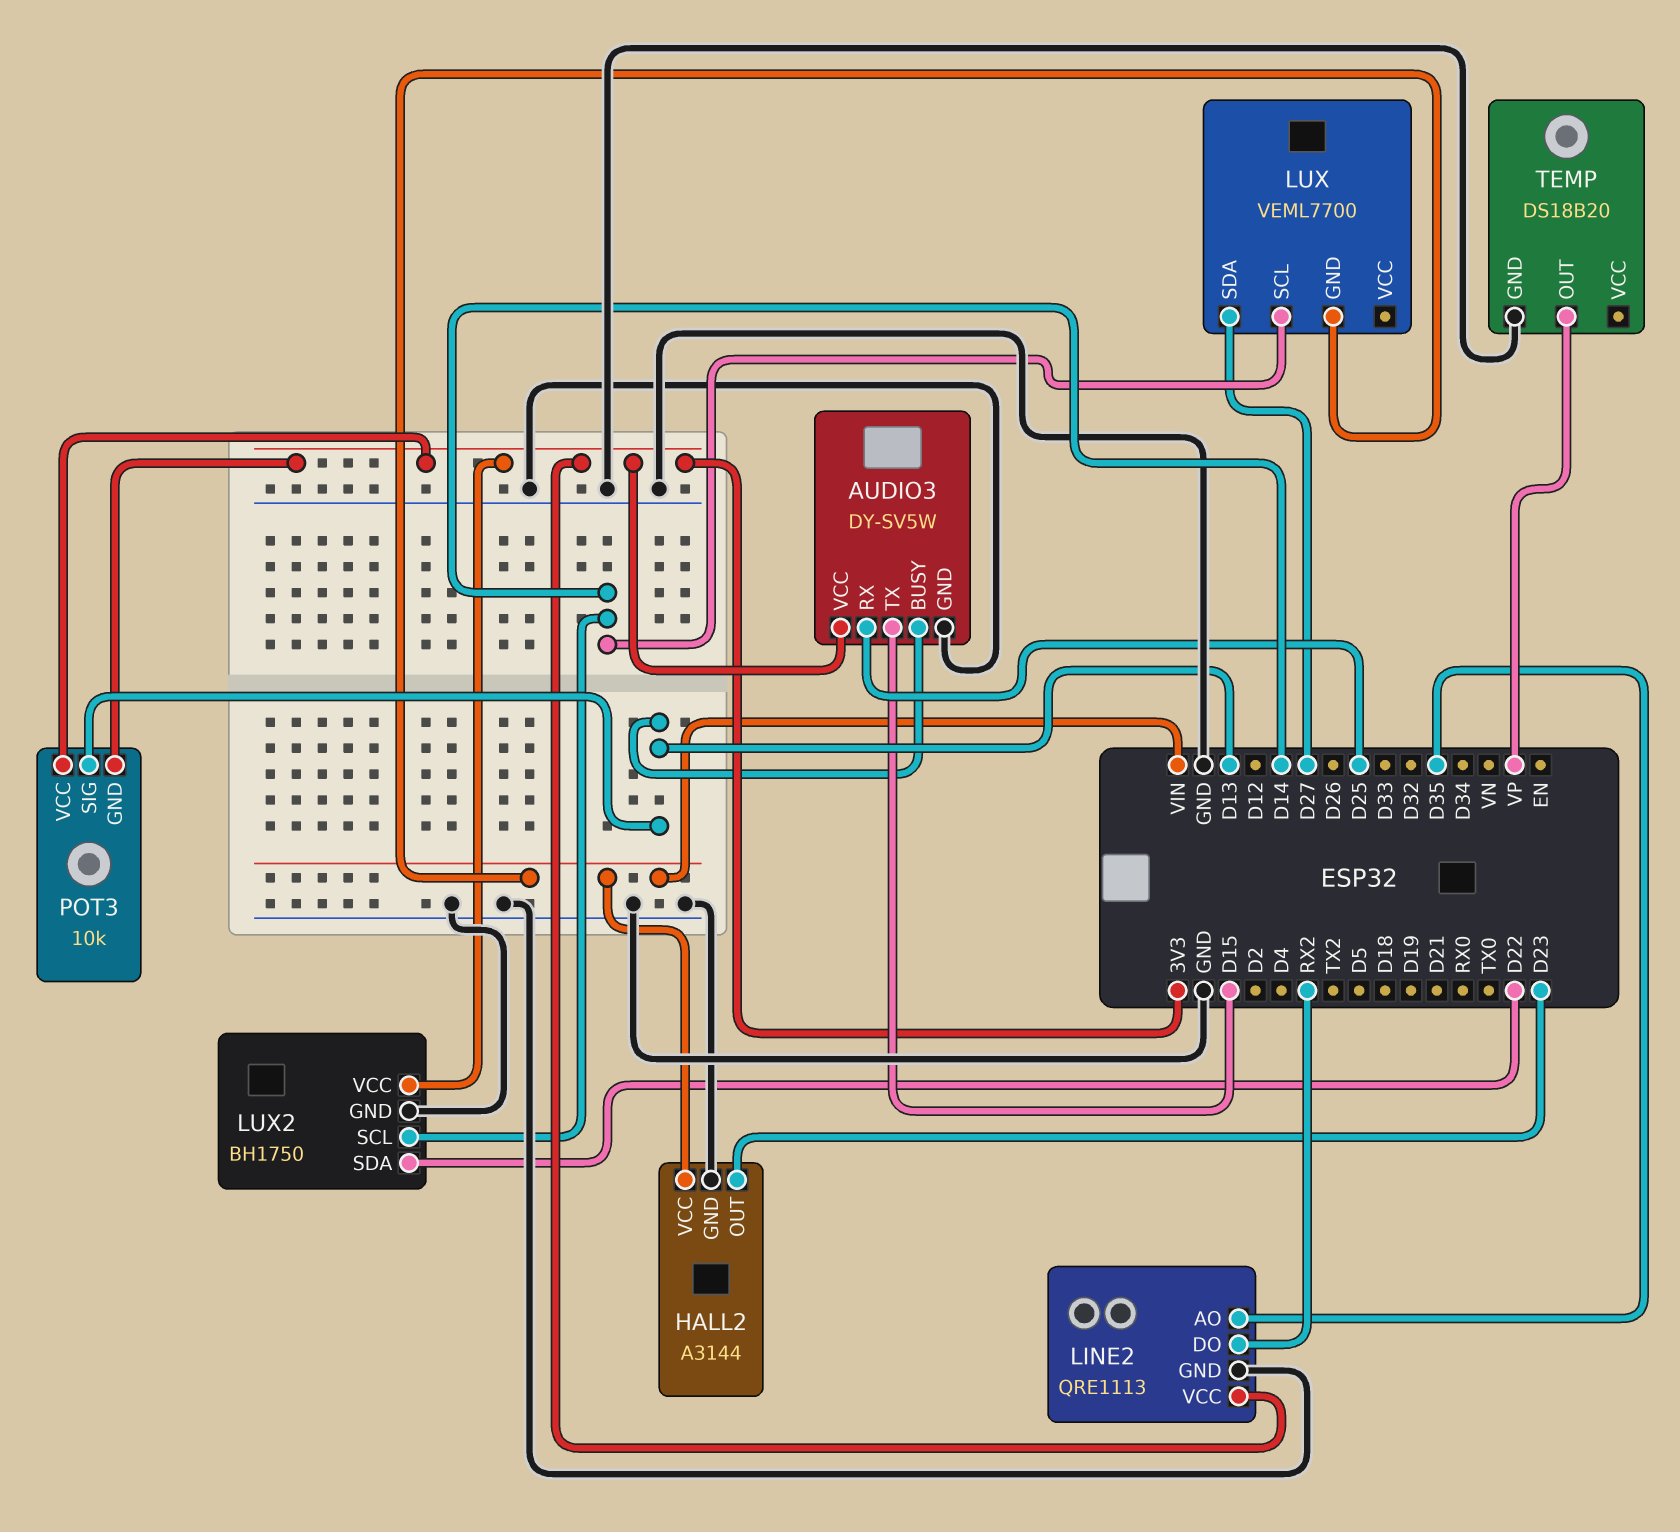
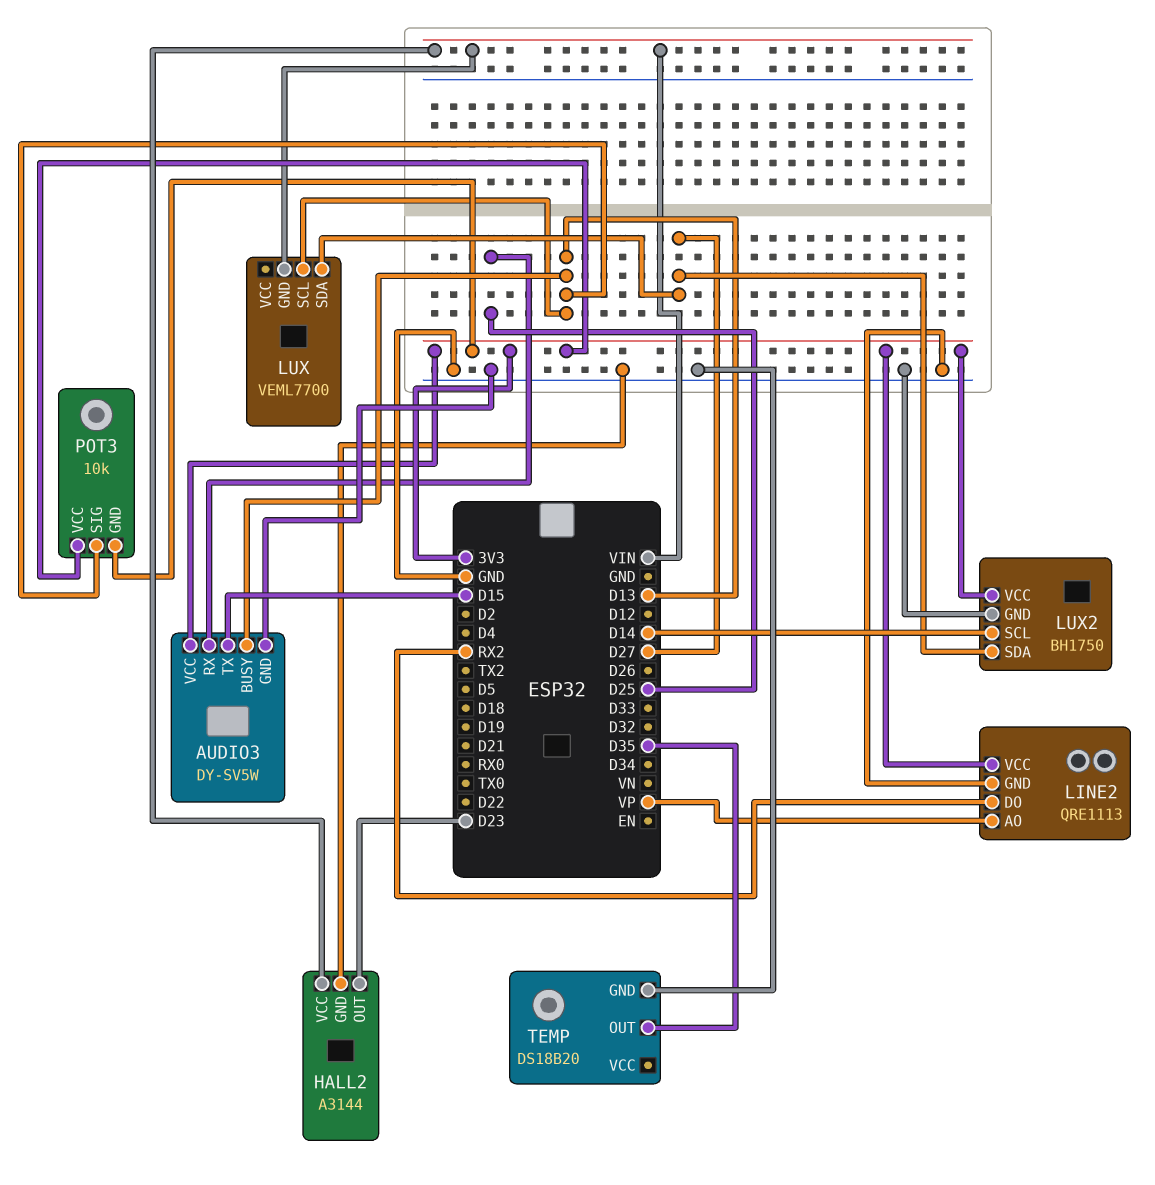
LINE2 pin AO: D35 -> VP
LUX pin SCL: D14 -> D13
LUX2 pin SDA: D22 -> D27
TEMP pin OUT: VP -> D35

